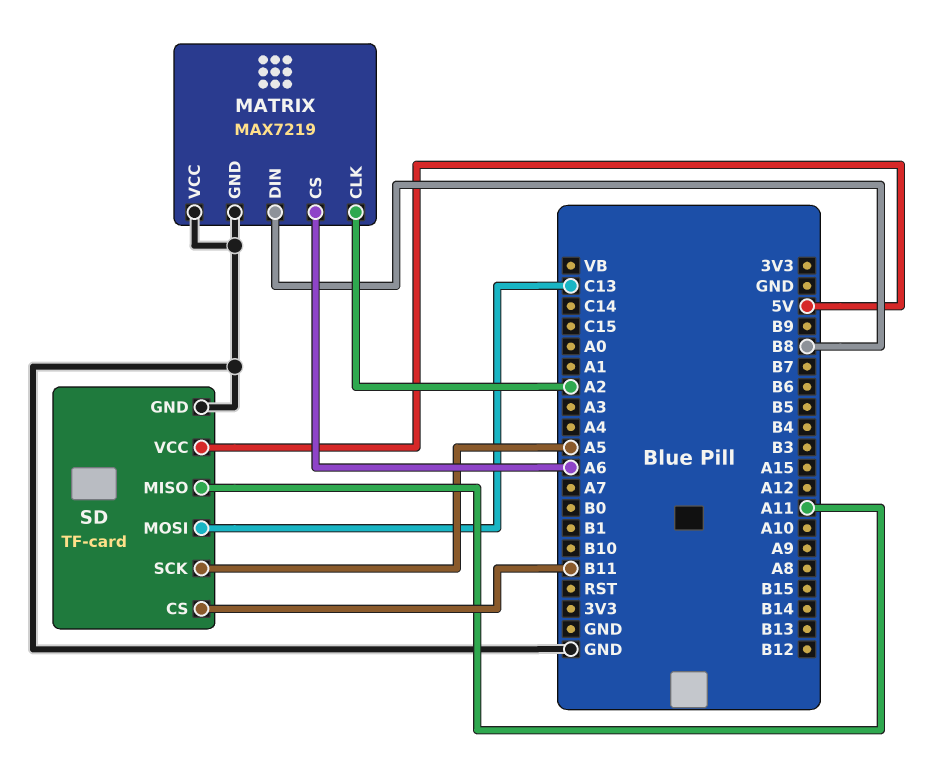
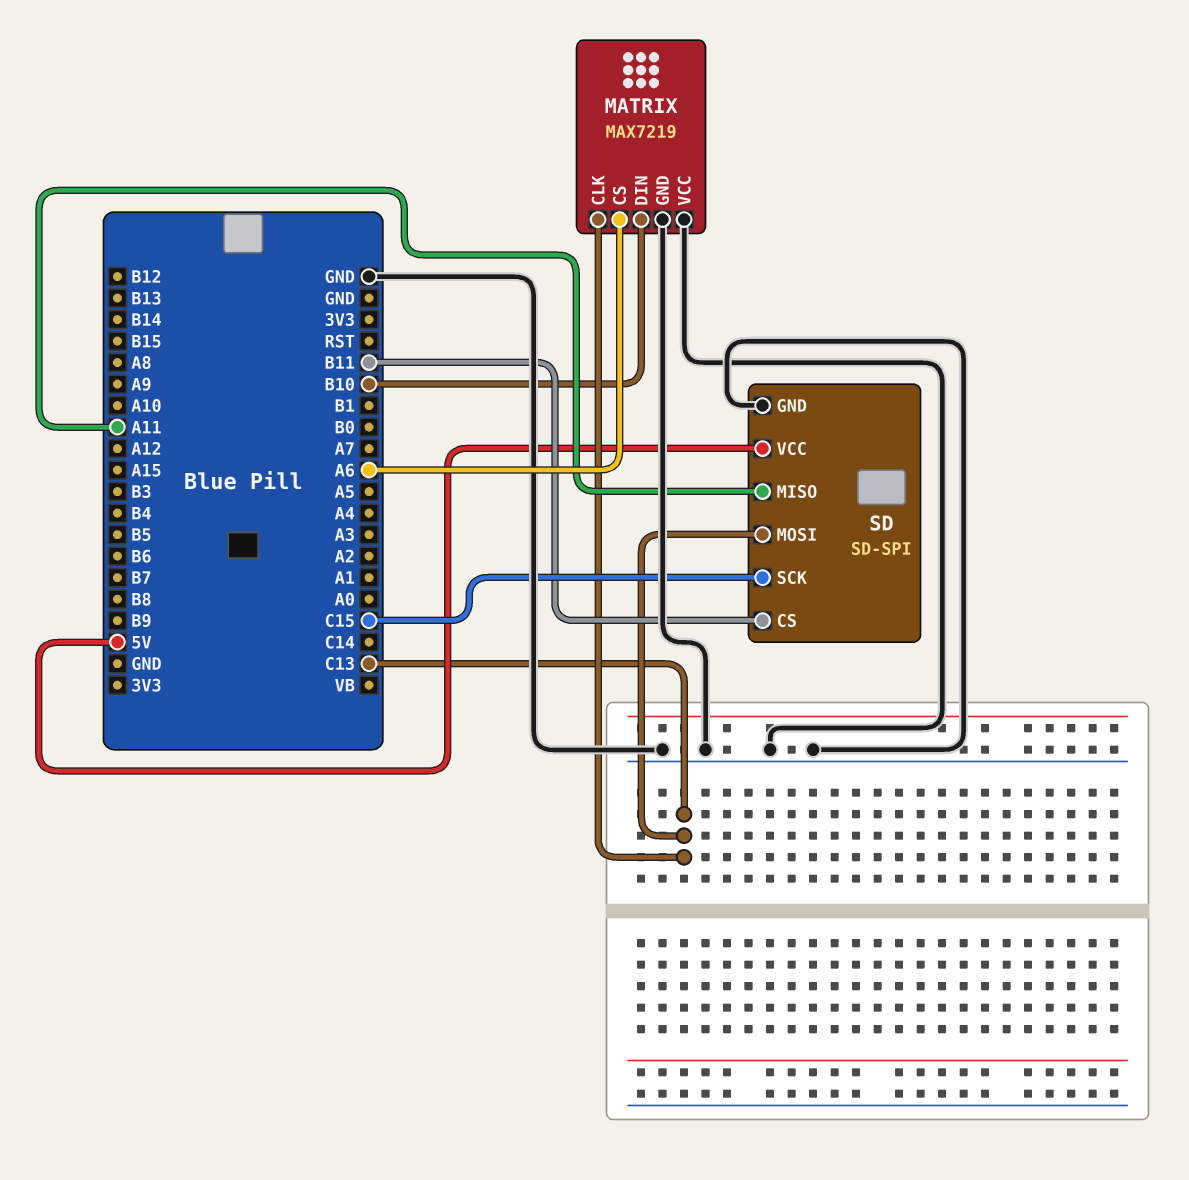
MATRIX pin CLK: A2 -> C13
MATRIX pin DIN: B8 -> B10
SD: TF-card -> SD-SPI
SD pin SCK: A5 -> C15

